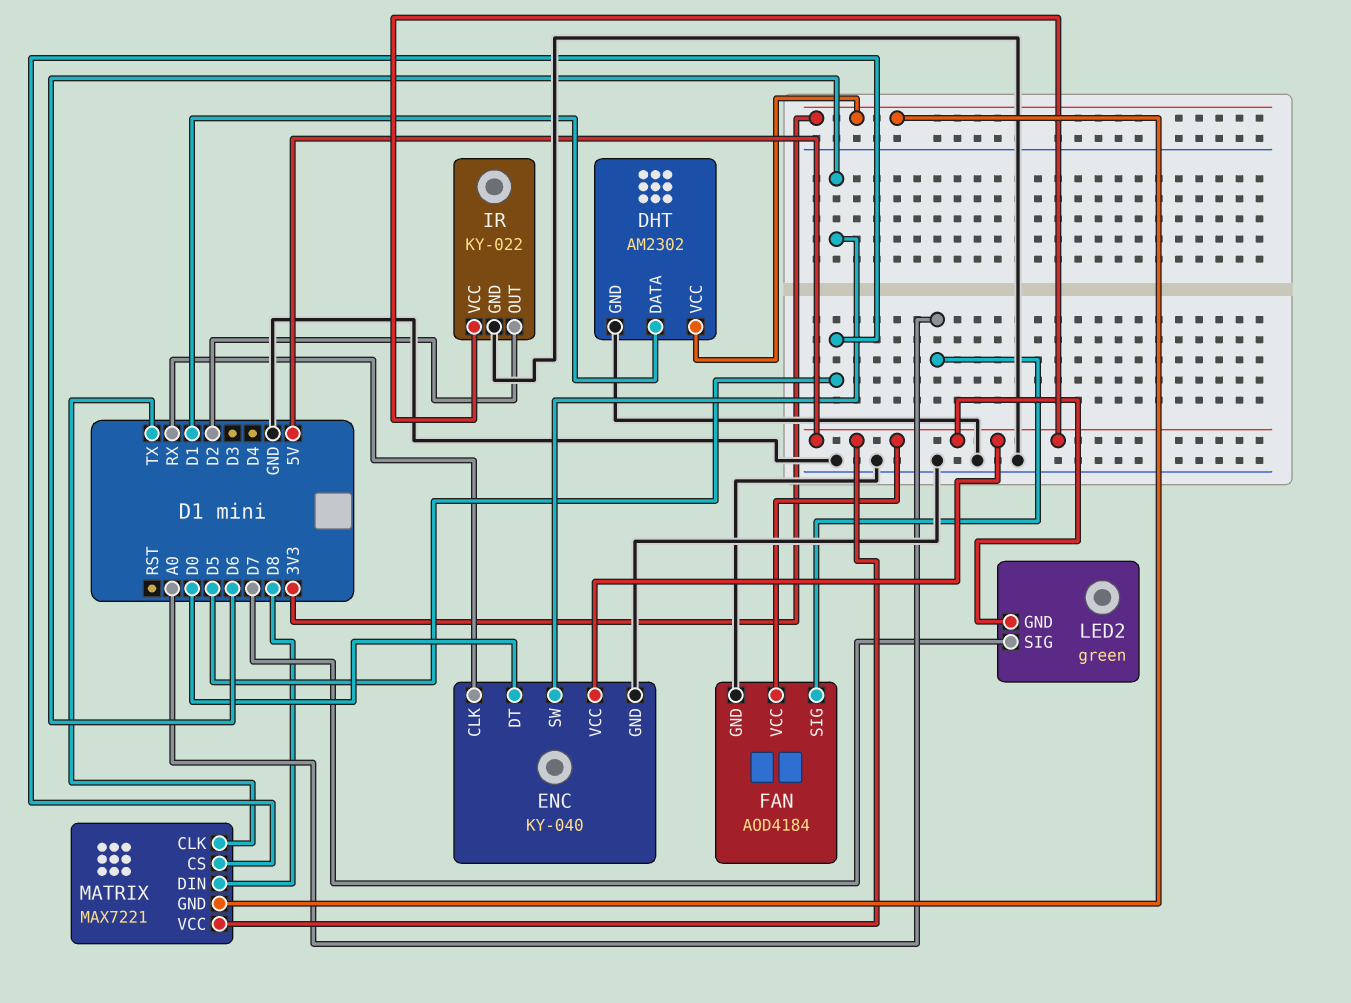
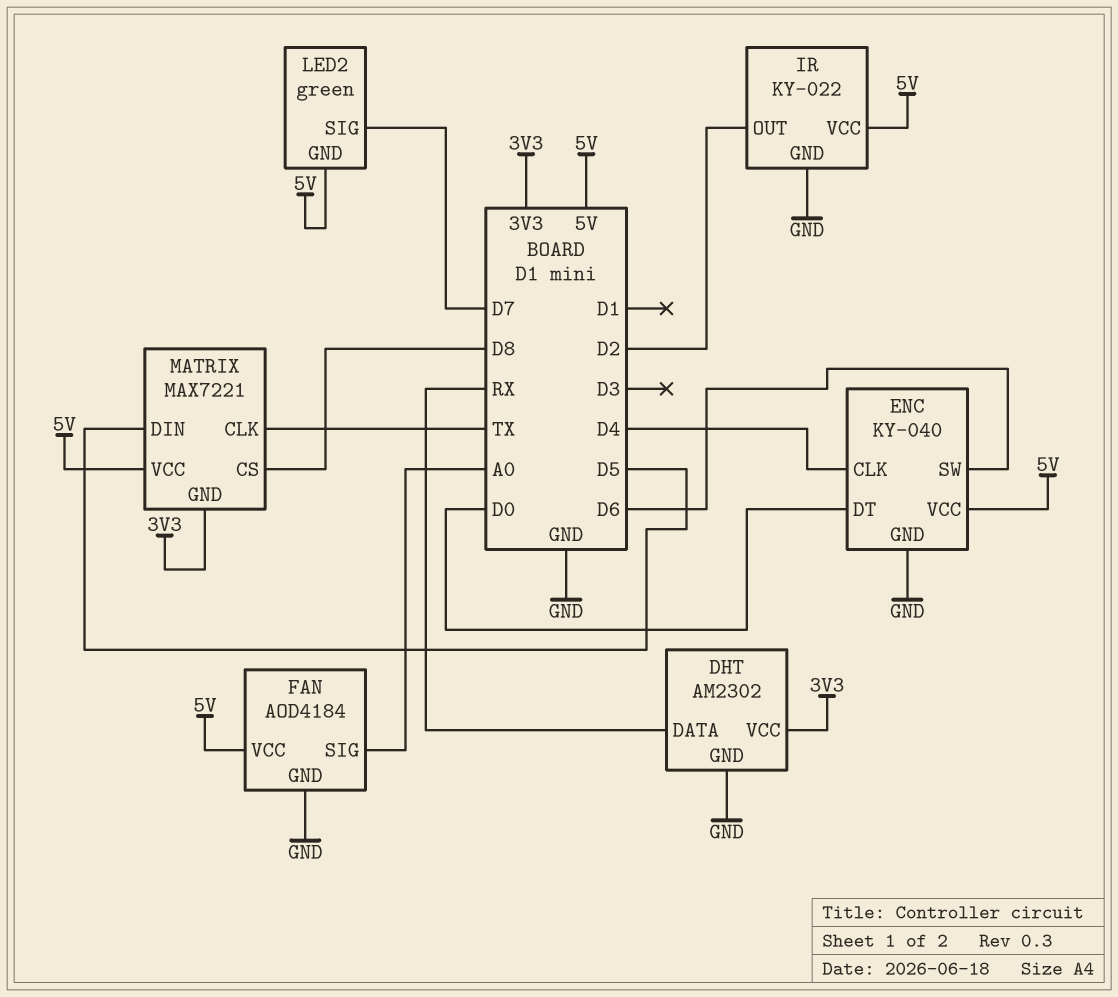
DHT pin DATA: D1 -> RX
ENC pin CLK: RX -> D4
MATRIX pin CS: D5 -> D8
MATRIX pin DIN: D8 -> D5

